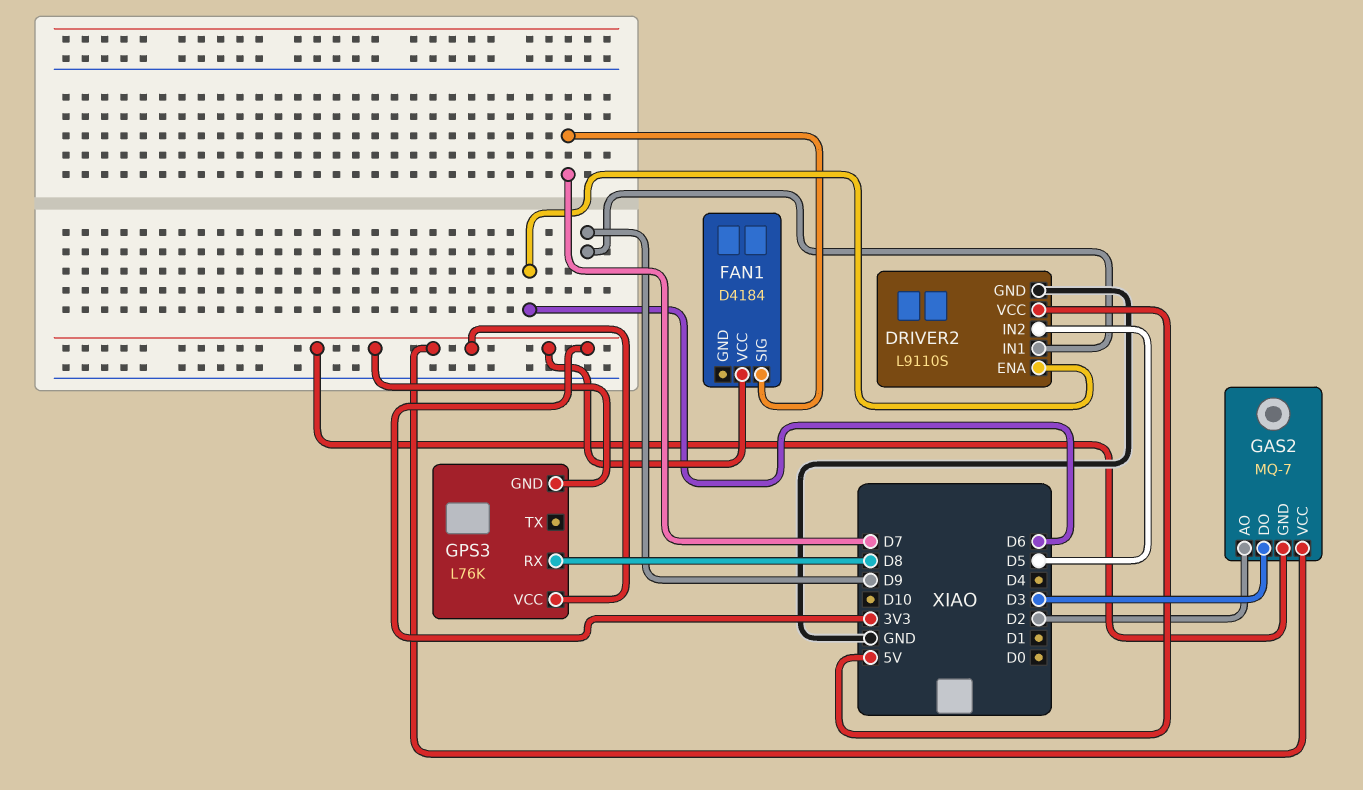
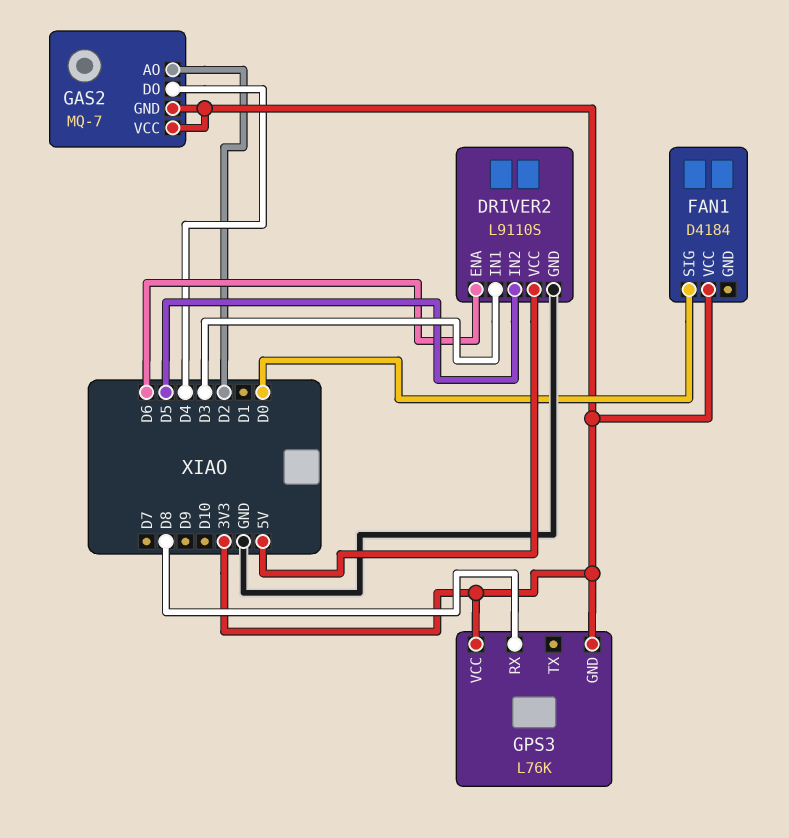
DRIVER2 pin IN1: D9 -> D3
FAN1 pin SIG: D7 -> D0
GAS2 pin DO: D3 -> D4

